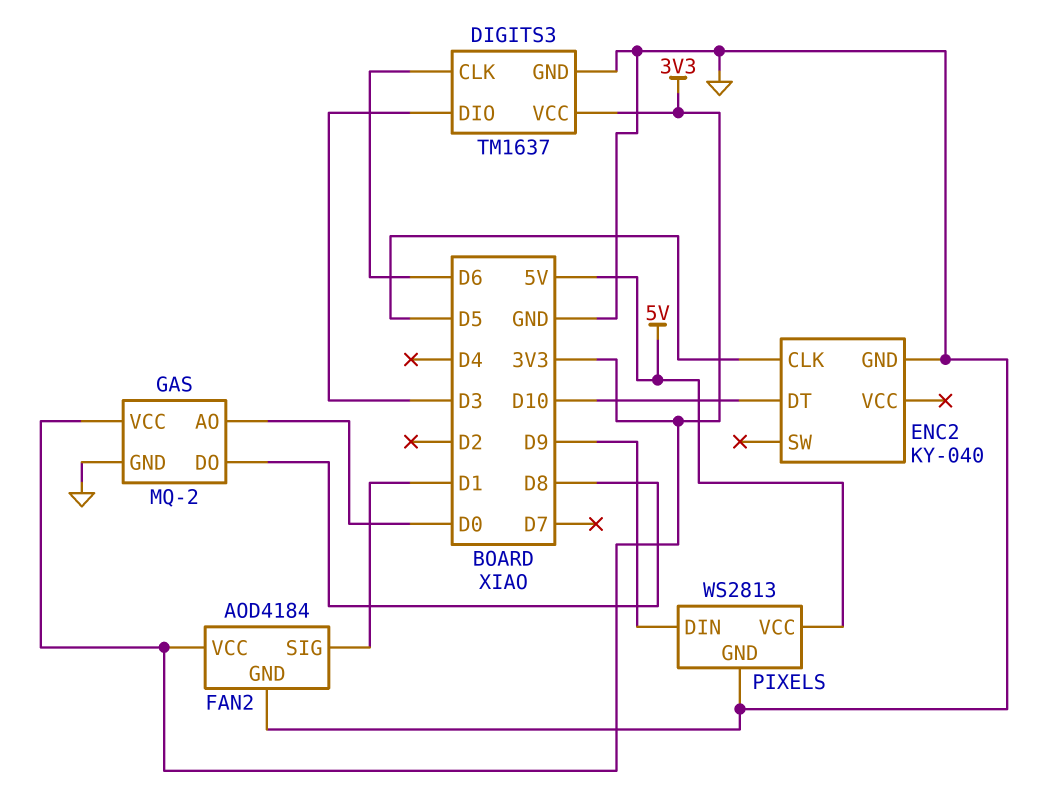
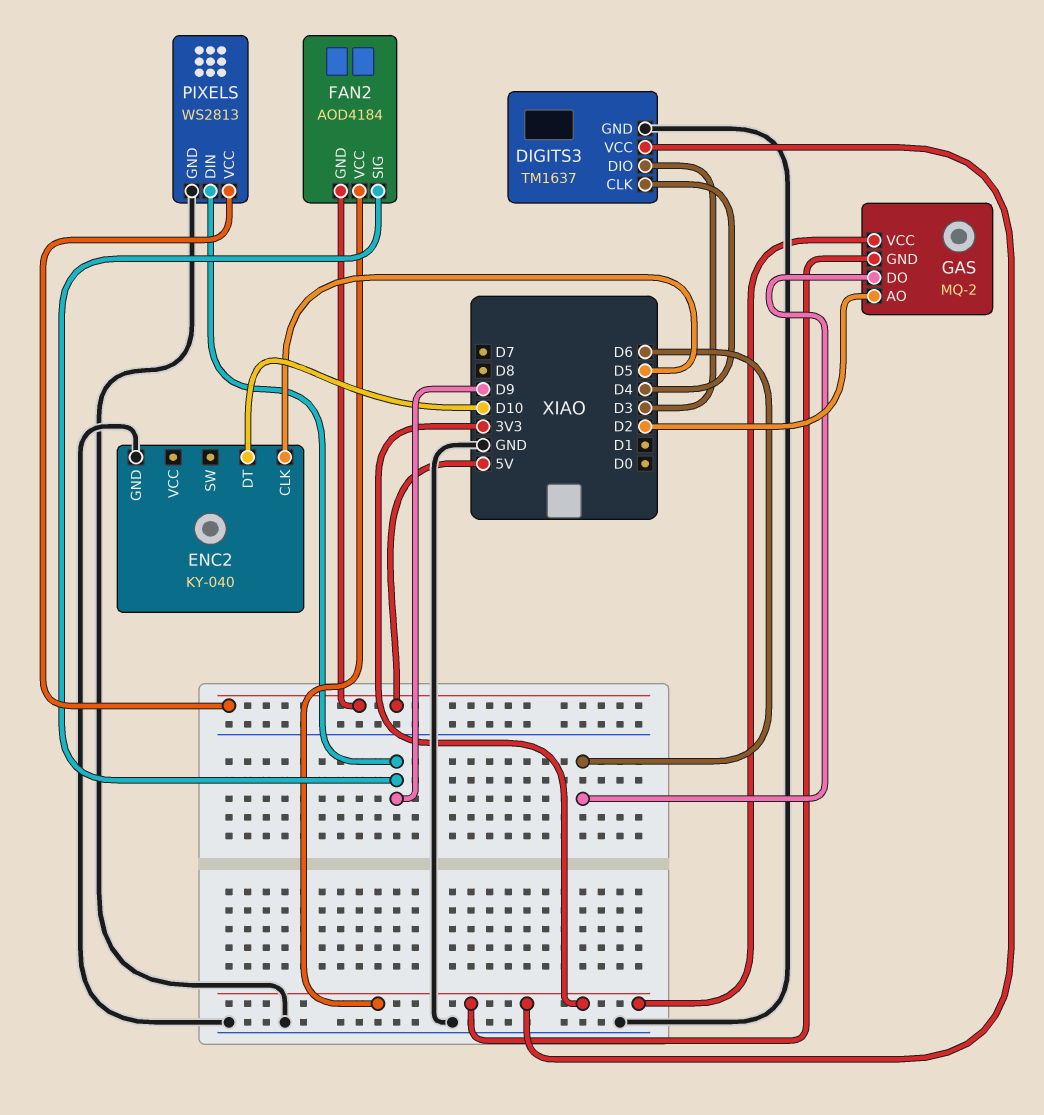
DIGITS3 pin CLK: D6 -> D4
FAN2 pin GND: GND -> 5V
FAN2 pin SIG: D1 -> D9
GAS pin AO: D0 -> D2
GAS pin DO: D8 -> D6
GAS pin GND: GND -> 3V3

